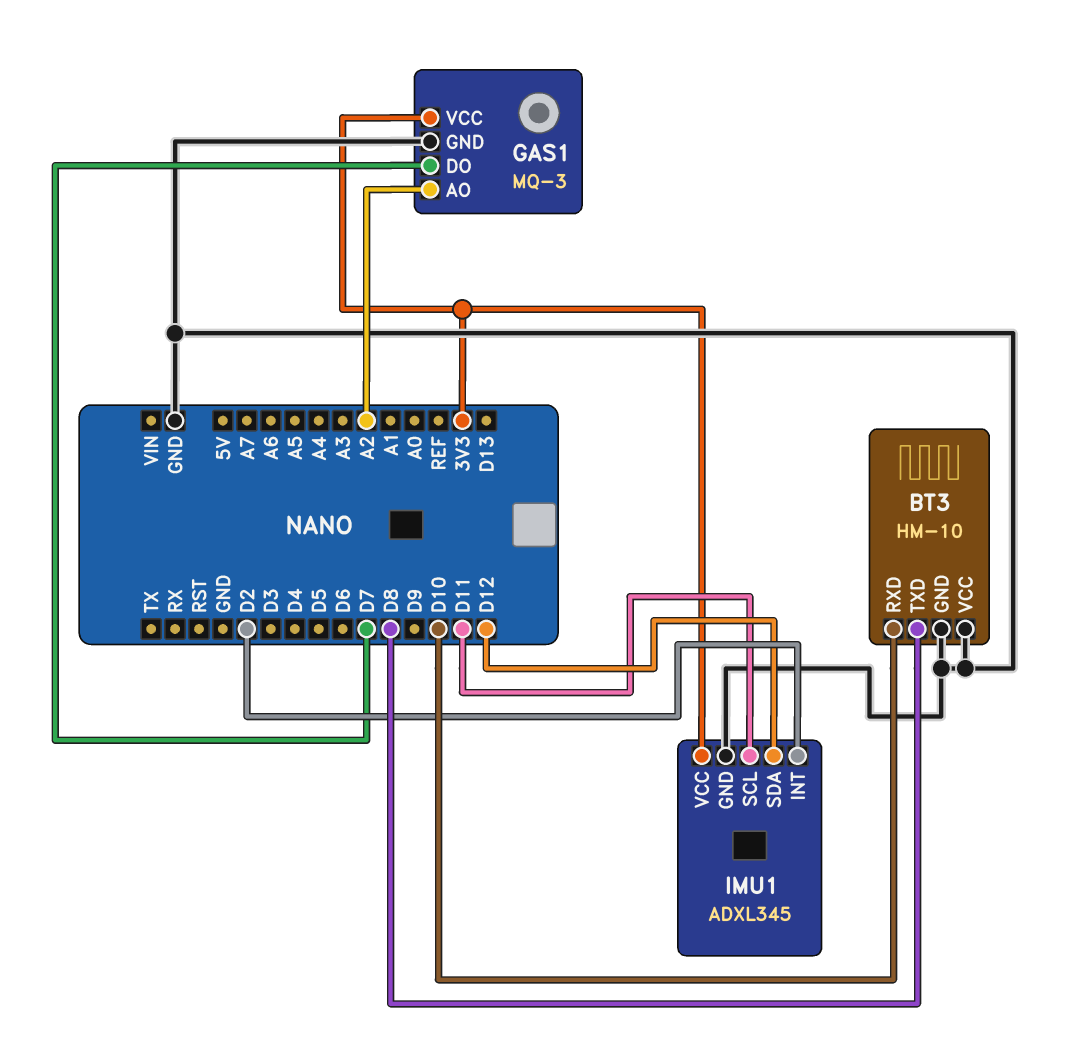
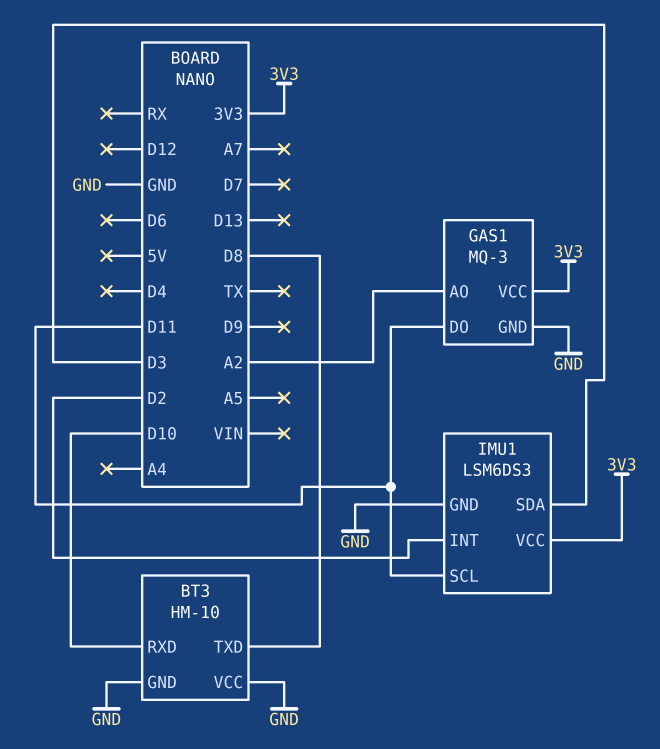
GAS1 pin DO: D7 -> D11
IMU1: ADXL345 -> LSM6DS3
IMU1 pin SDA: D12 -> D3

